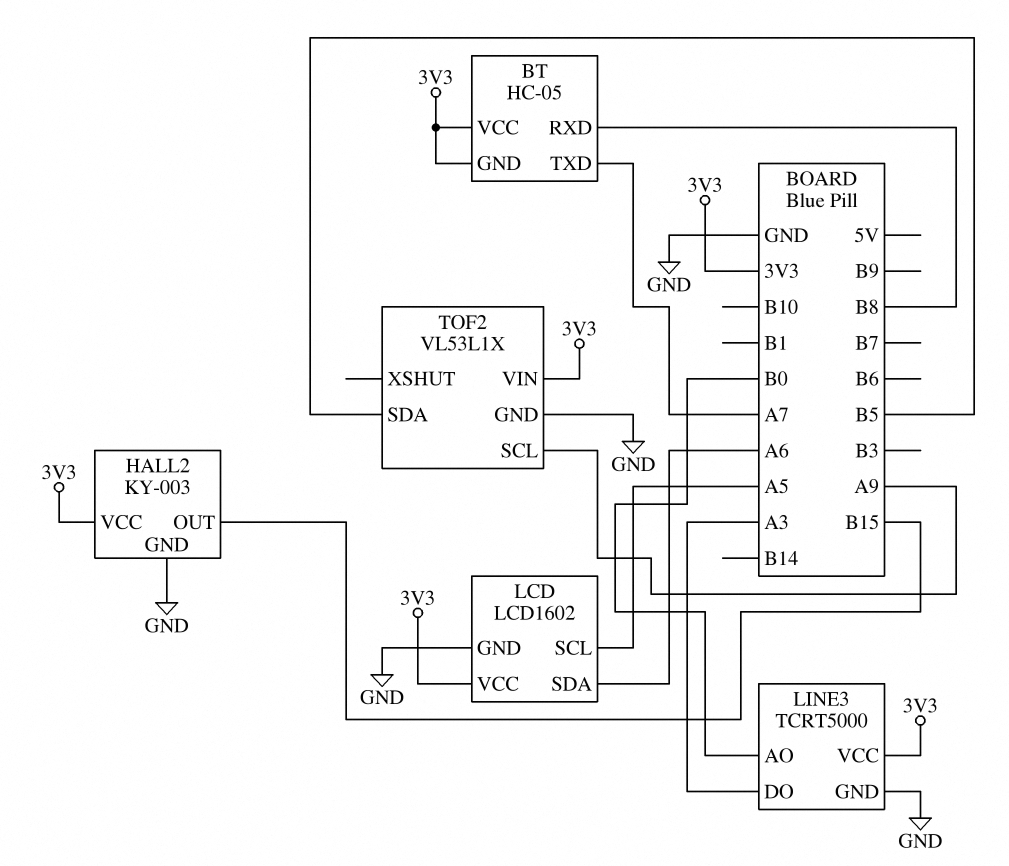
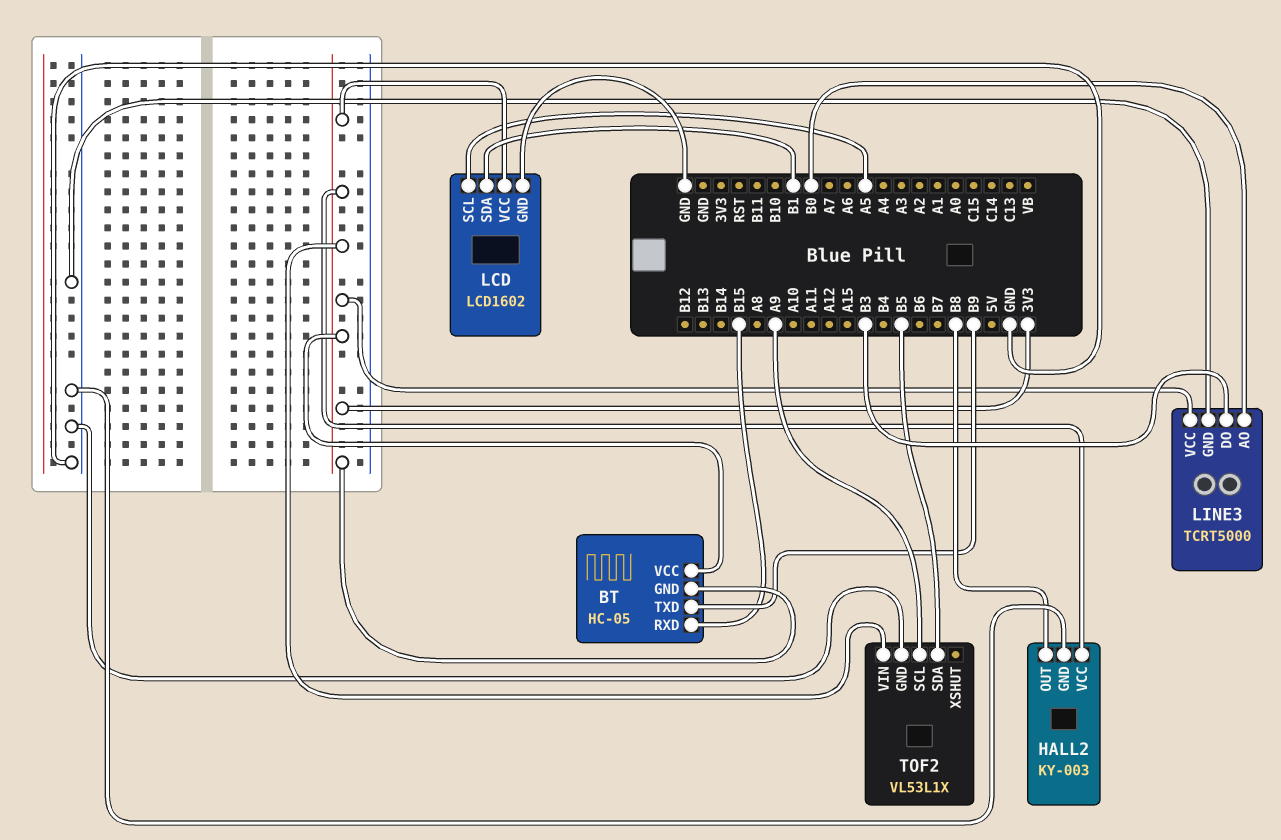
BT pin RXD: B8 -> B15
BT pin TXD: A7 -> B9
HALL2 pin OUT: B15 -> B8
LCD pin SDA: A6 -> B1
LINE3 pin DO: A3 -> B3

